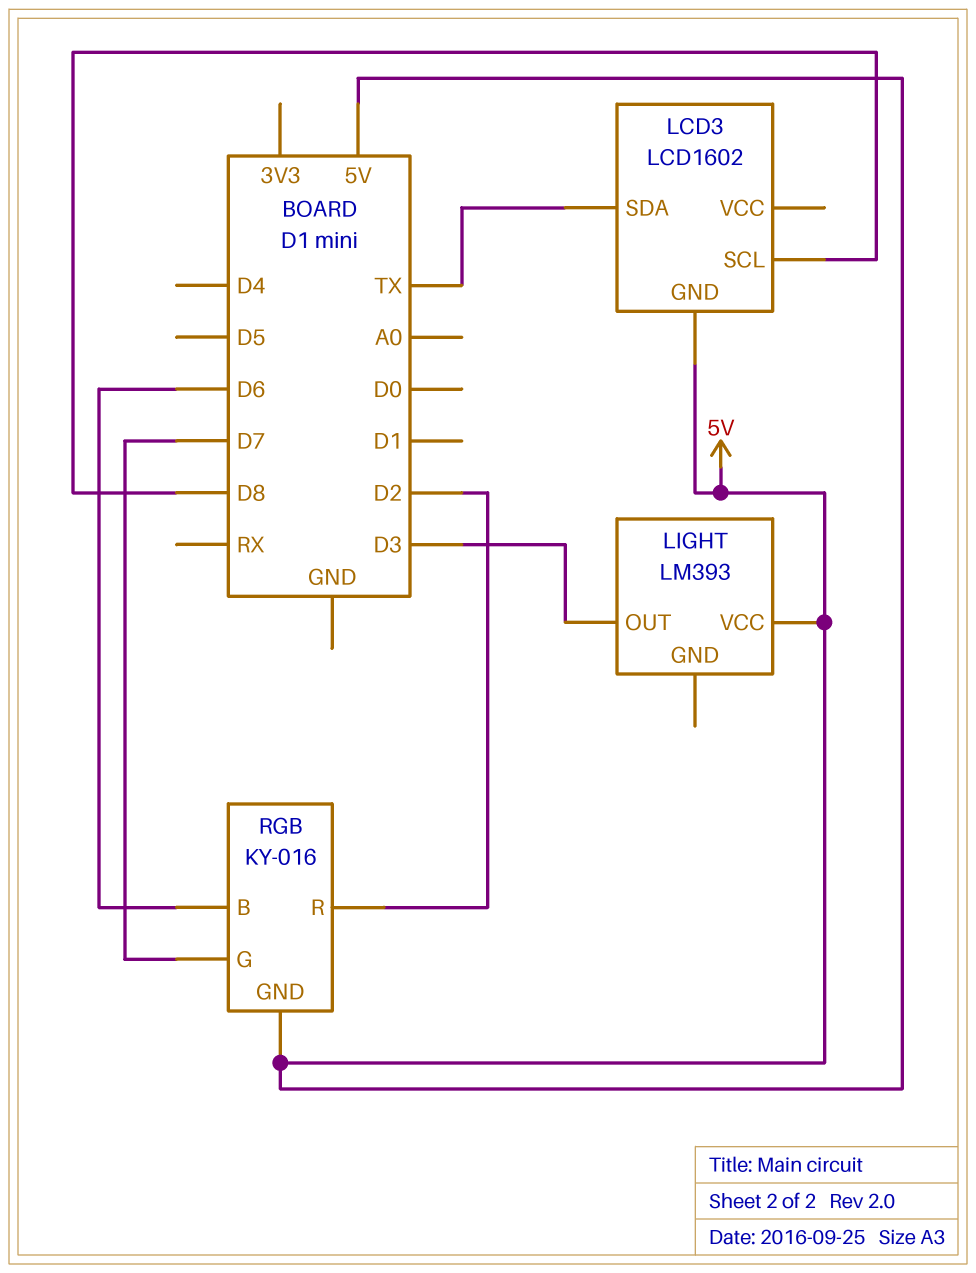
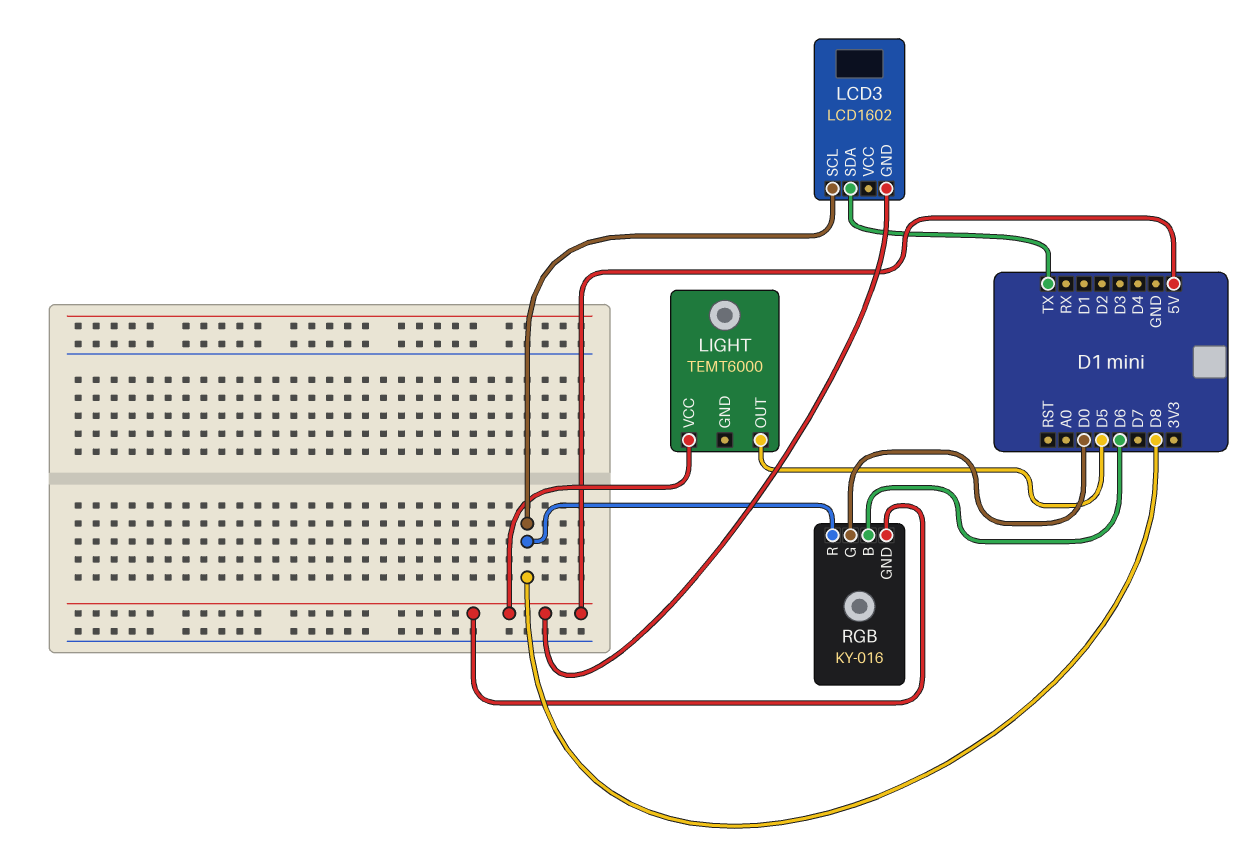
LIGHT: LM393 -> TEMT6000
LIGHT pin OUT: D3 -> D5
RGB pin G: D7 -> D0
RGB pin R: D2 -> D8

